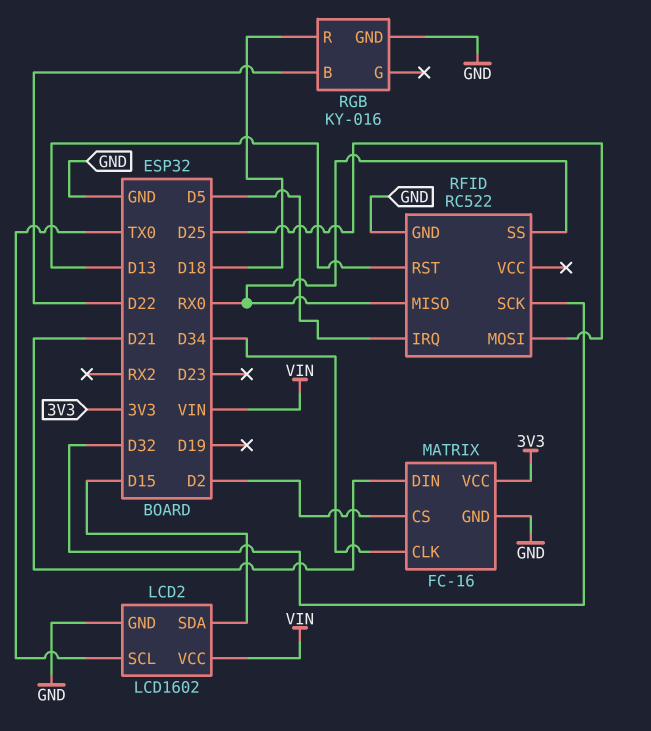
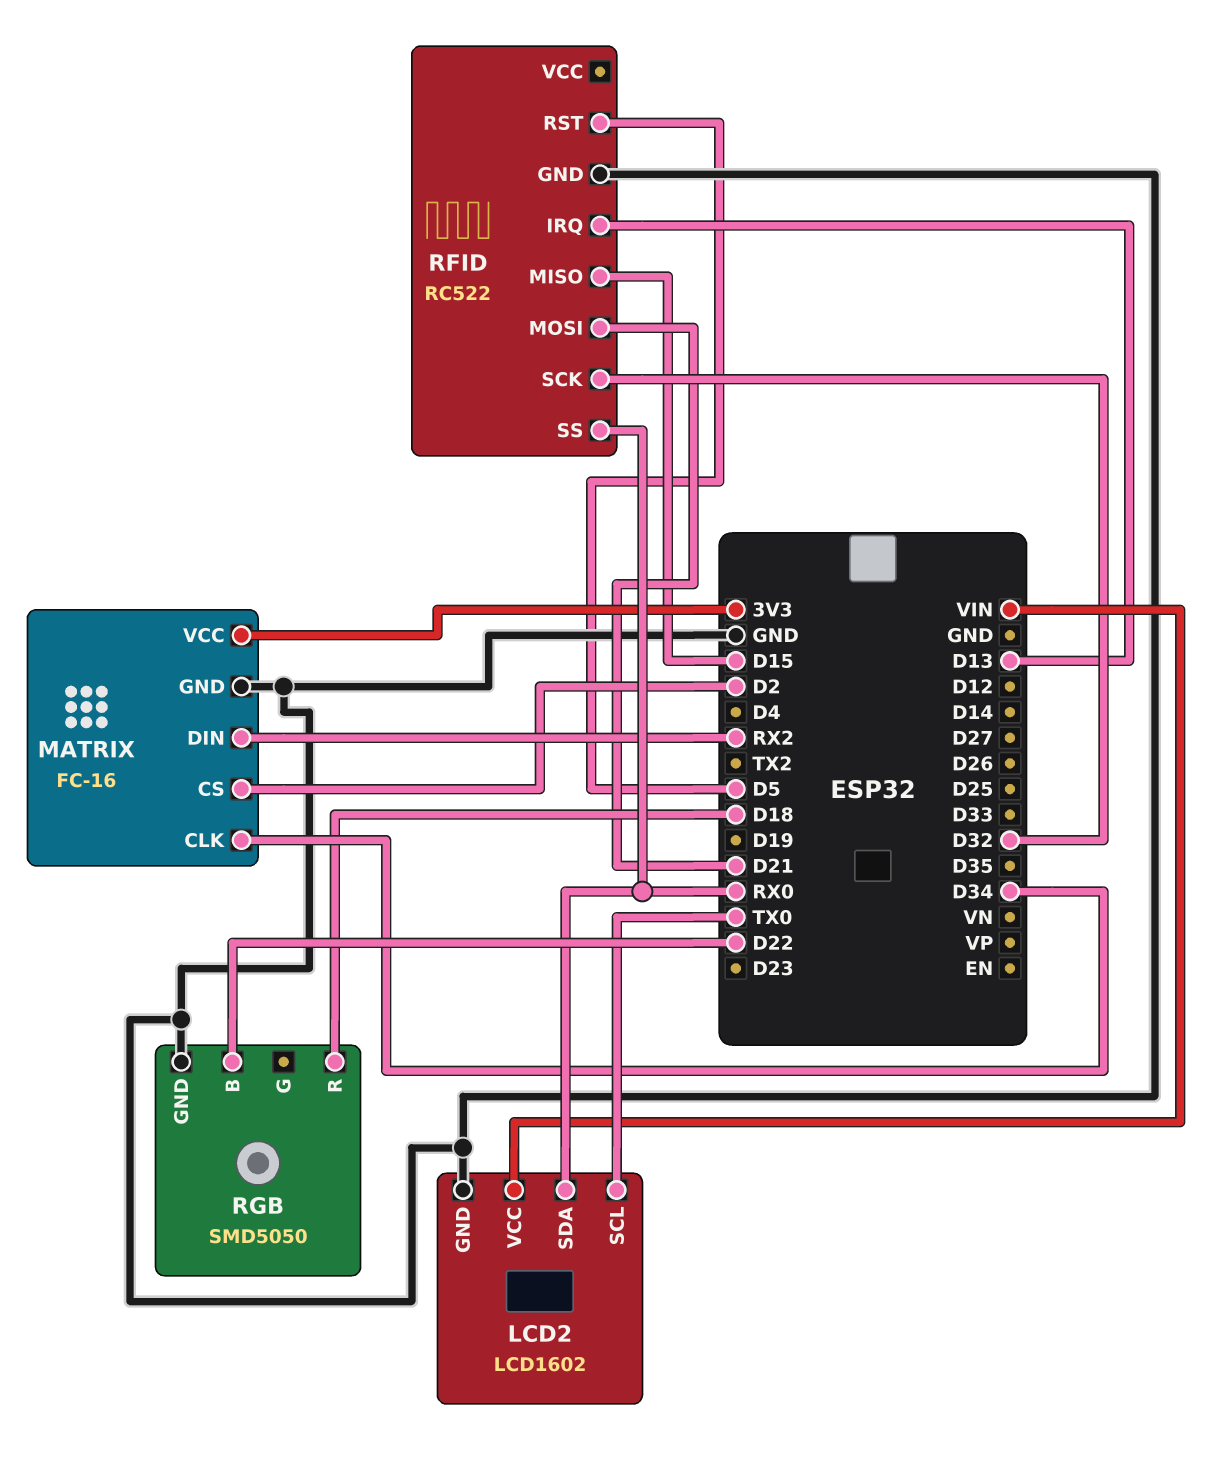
LCD2 pin SDA: D15 -> RX0
MATRIX pin DIN: D21 -> RX2
RFID pin IRQ: D5 -> D13
RFID pin MISO: RX0 -> D15
RFID pin MOSI: D25 -> D21
RFID pin RST: D13 -> D5
RGB: KY-016 -> SMD5050

